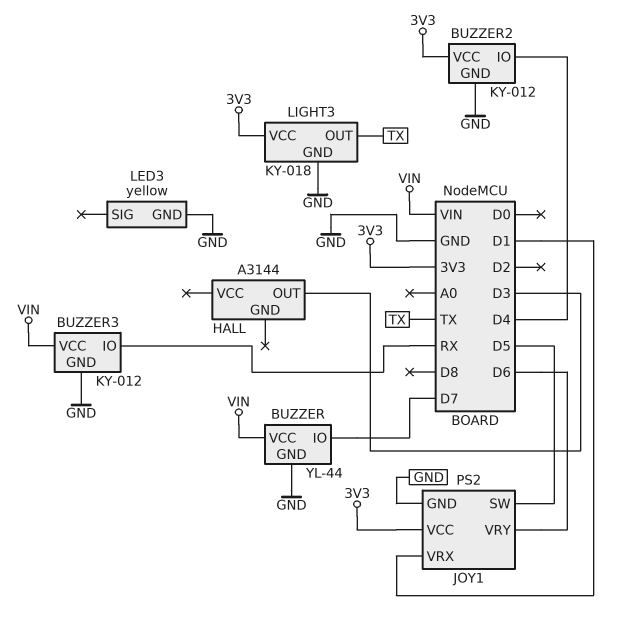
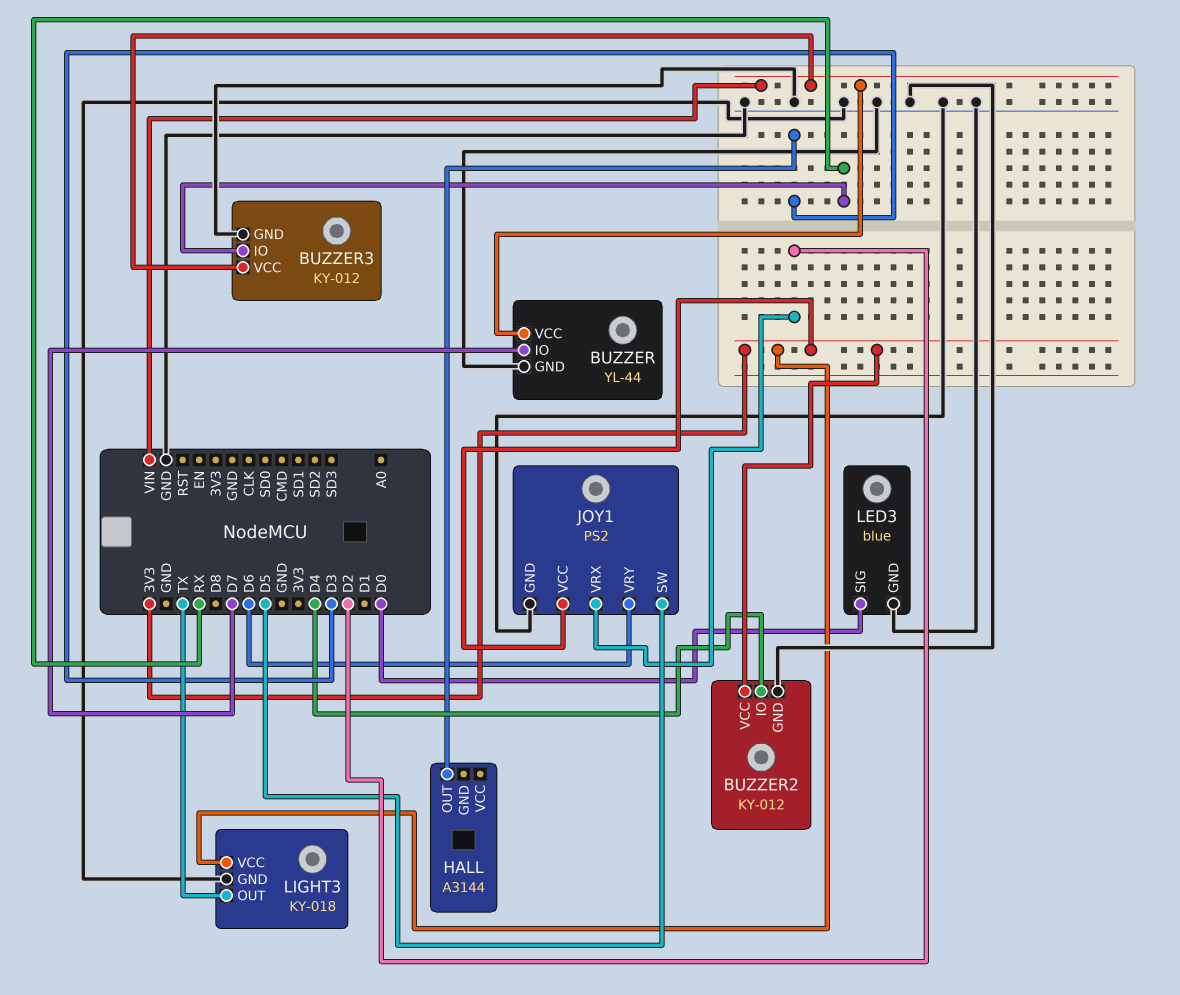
JOY1 pin VRX: D1 -> D2
LED3: yellow -> blue
LED3 pin SIG: none -> D0

